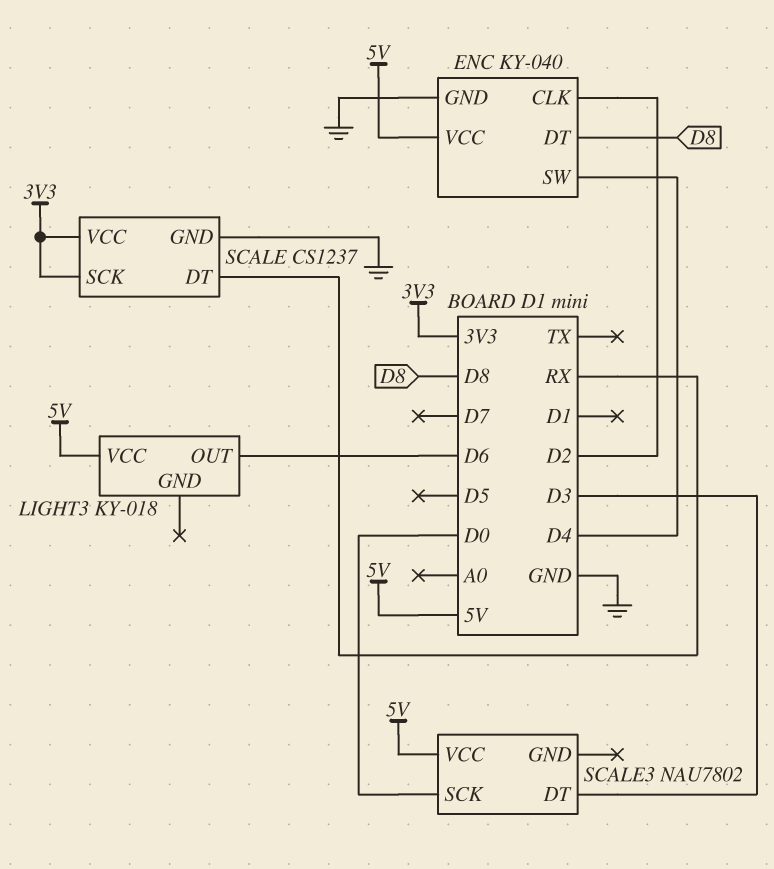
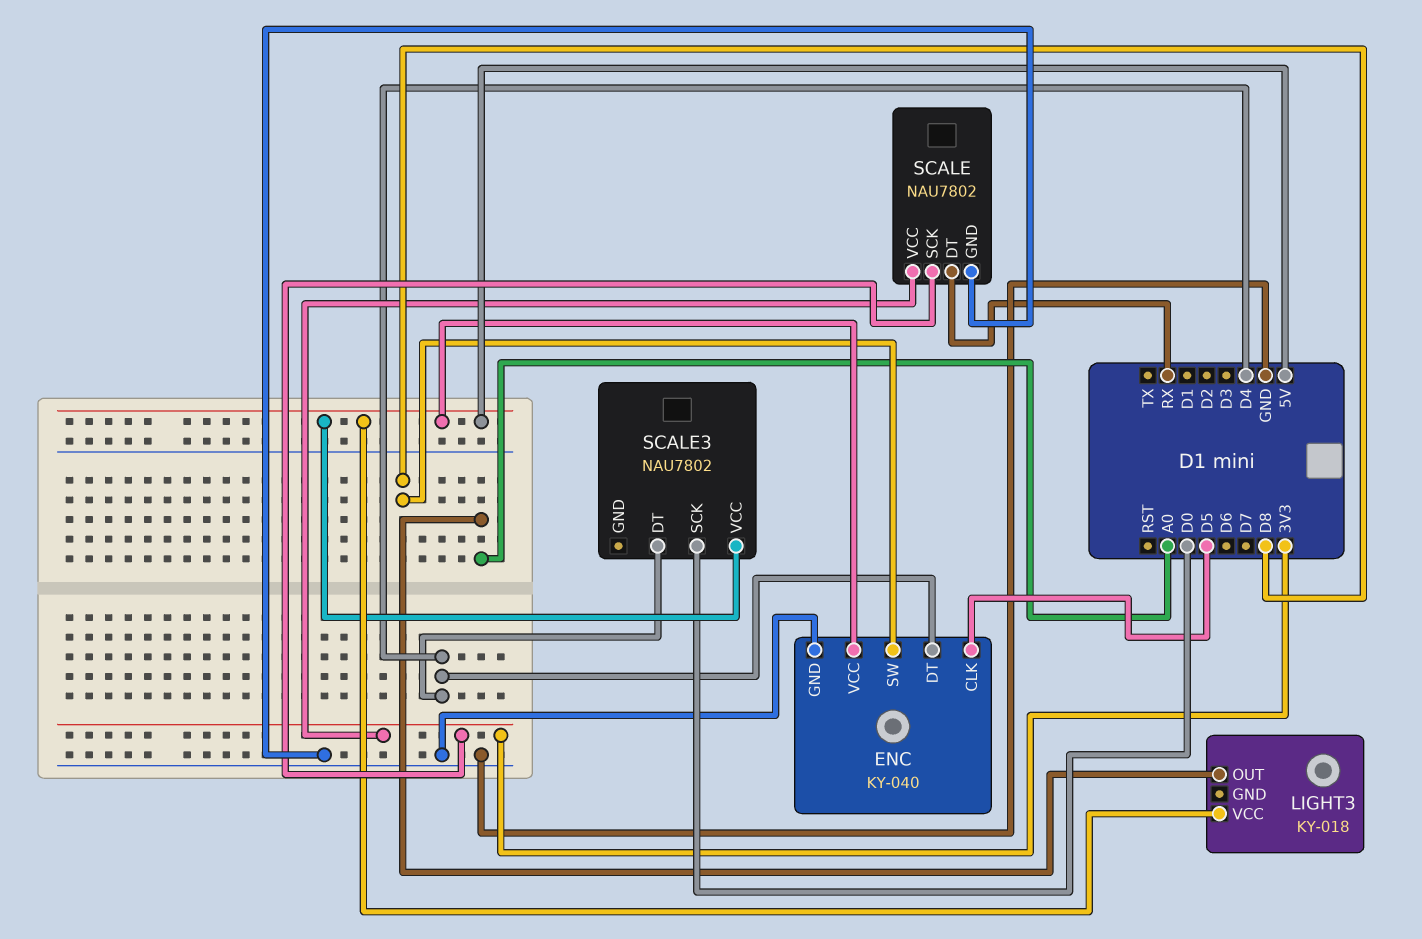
ENC pin CLK: D2 -> D5
ENC pin DT: D8 -> D4
ENC pin SW: D4 -> D8
LIGHT3 pin OUT: D6 -> A0
SCALE: CS1237 -> NAU7802
SCALE3 pin DT: D3 -> D4

